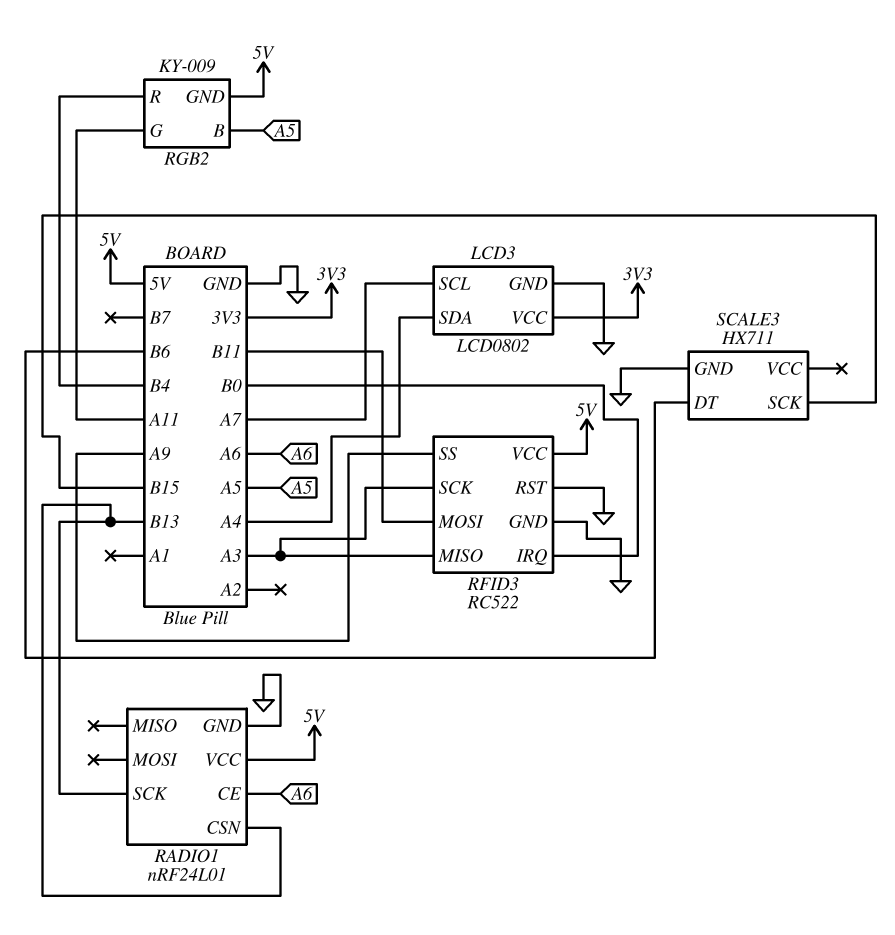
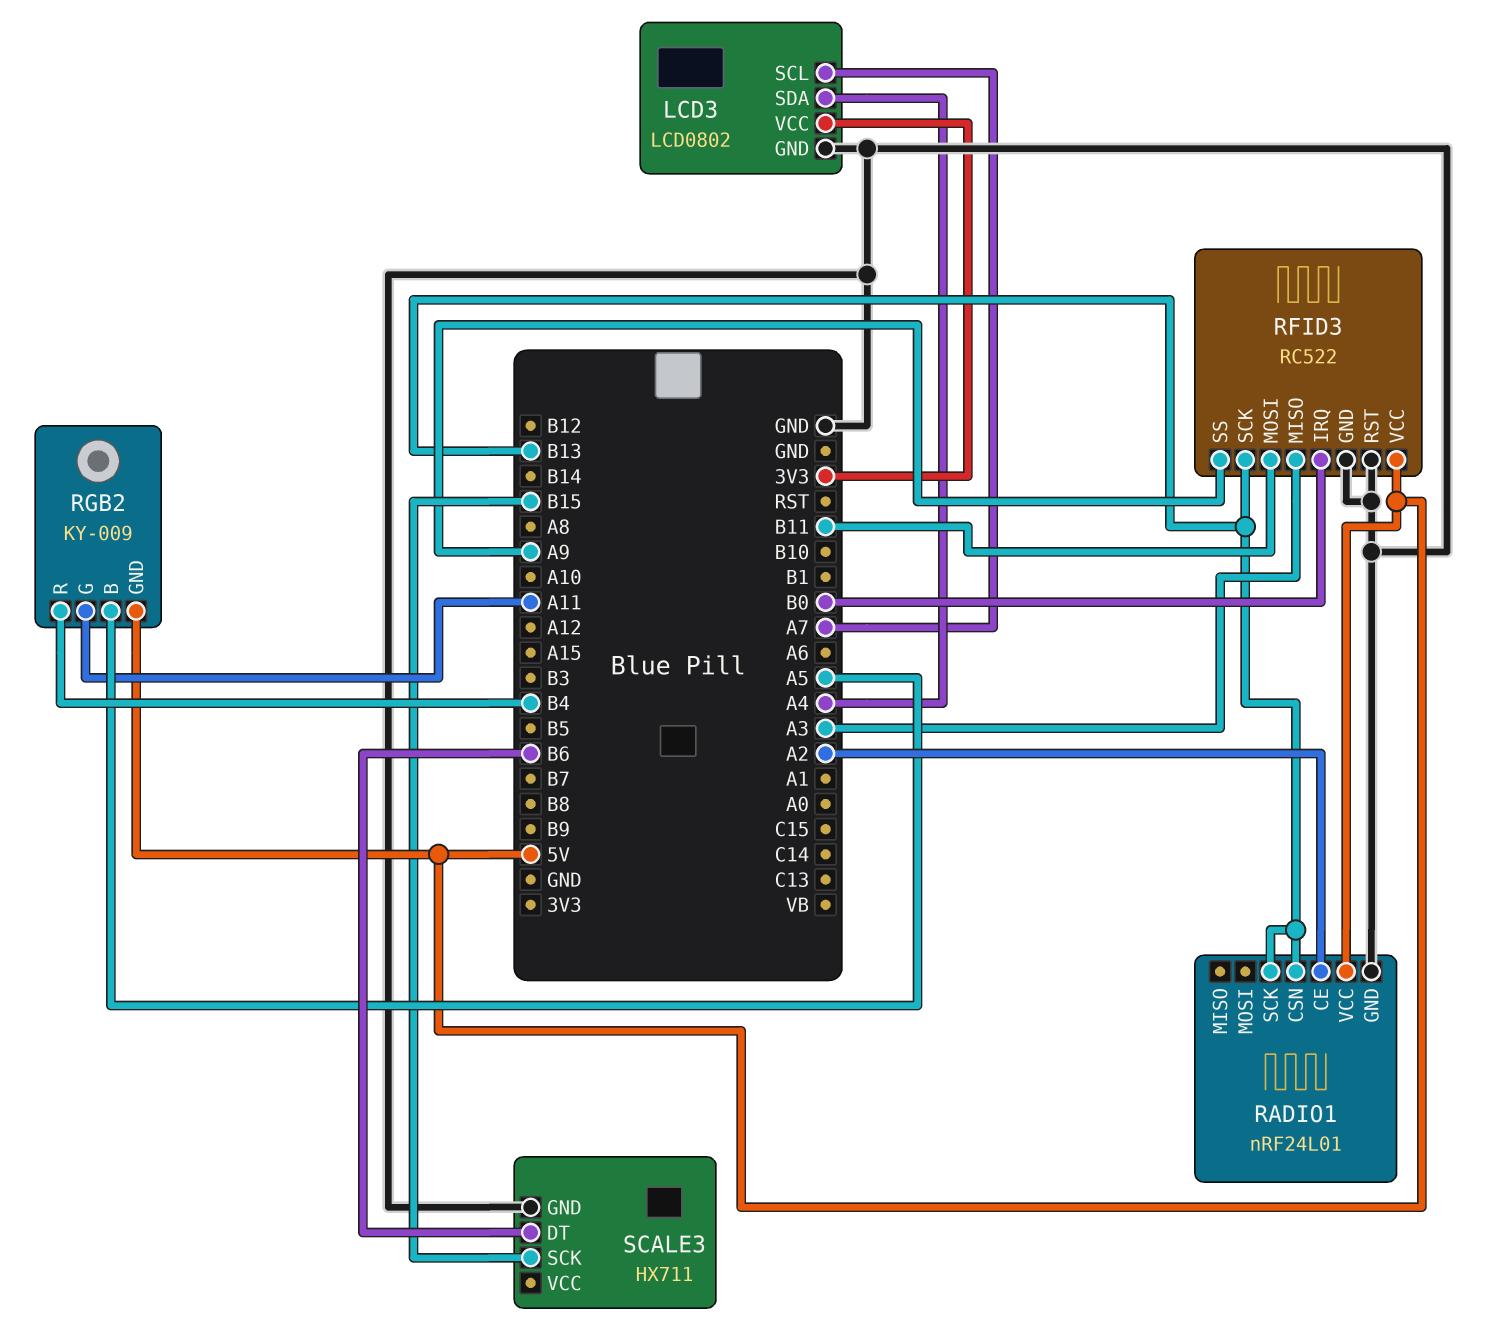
RADIO1 pin CE: A6 -> A2
RFID3 pin SCK: A3 -> B13

